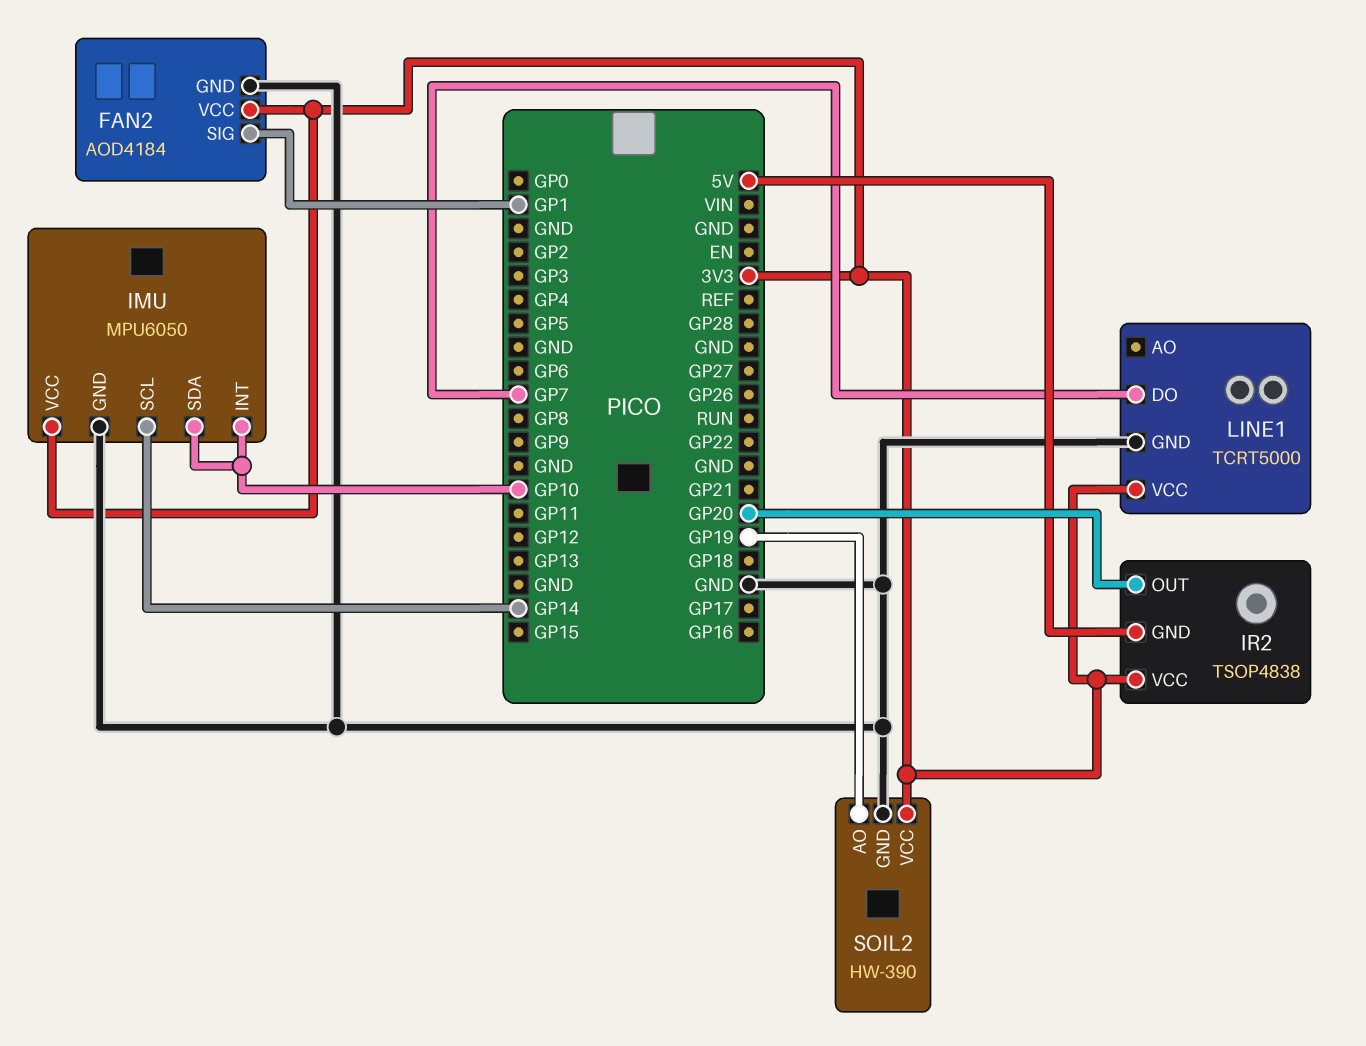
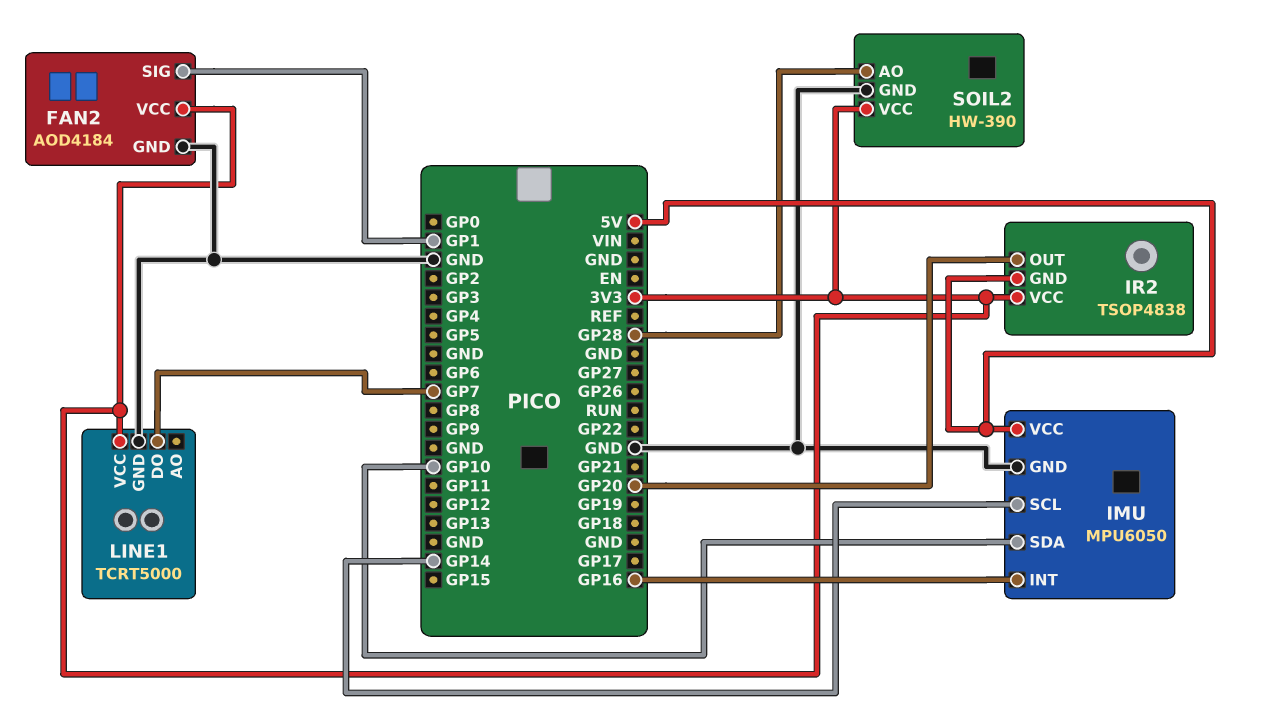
IMU pin INT: GP10 -> GP16
IMU pin VCC: 3V3 -> 5V
SOIL2 pin AO: GP19 -> GP28

